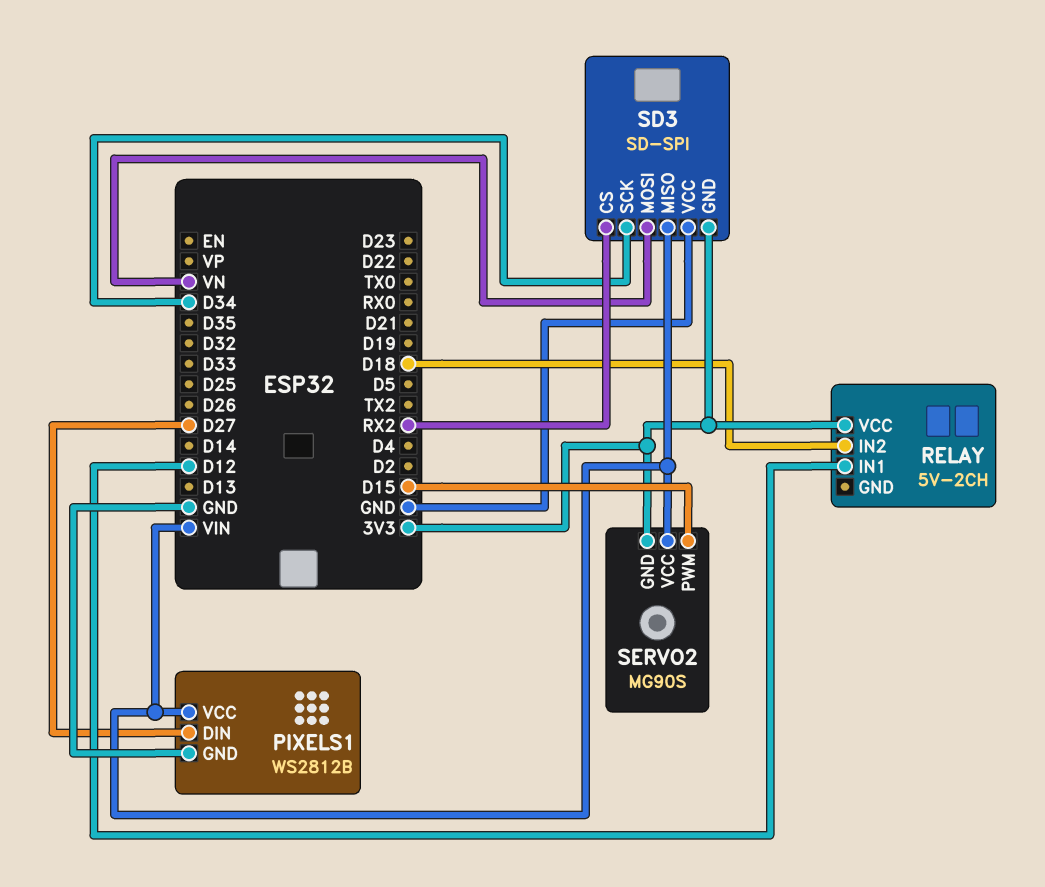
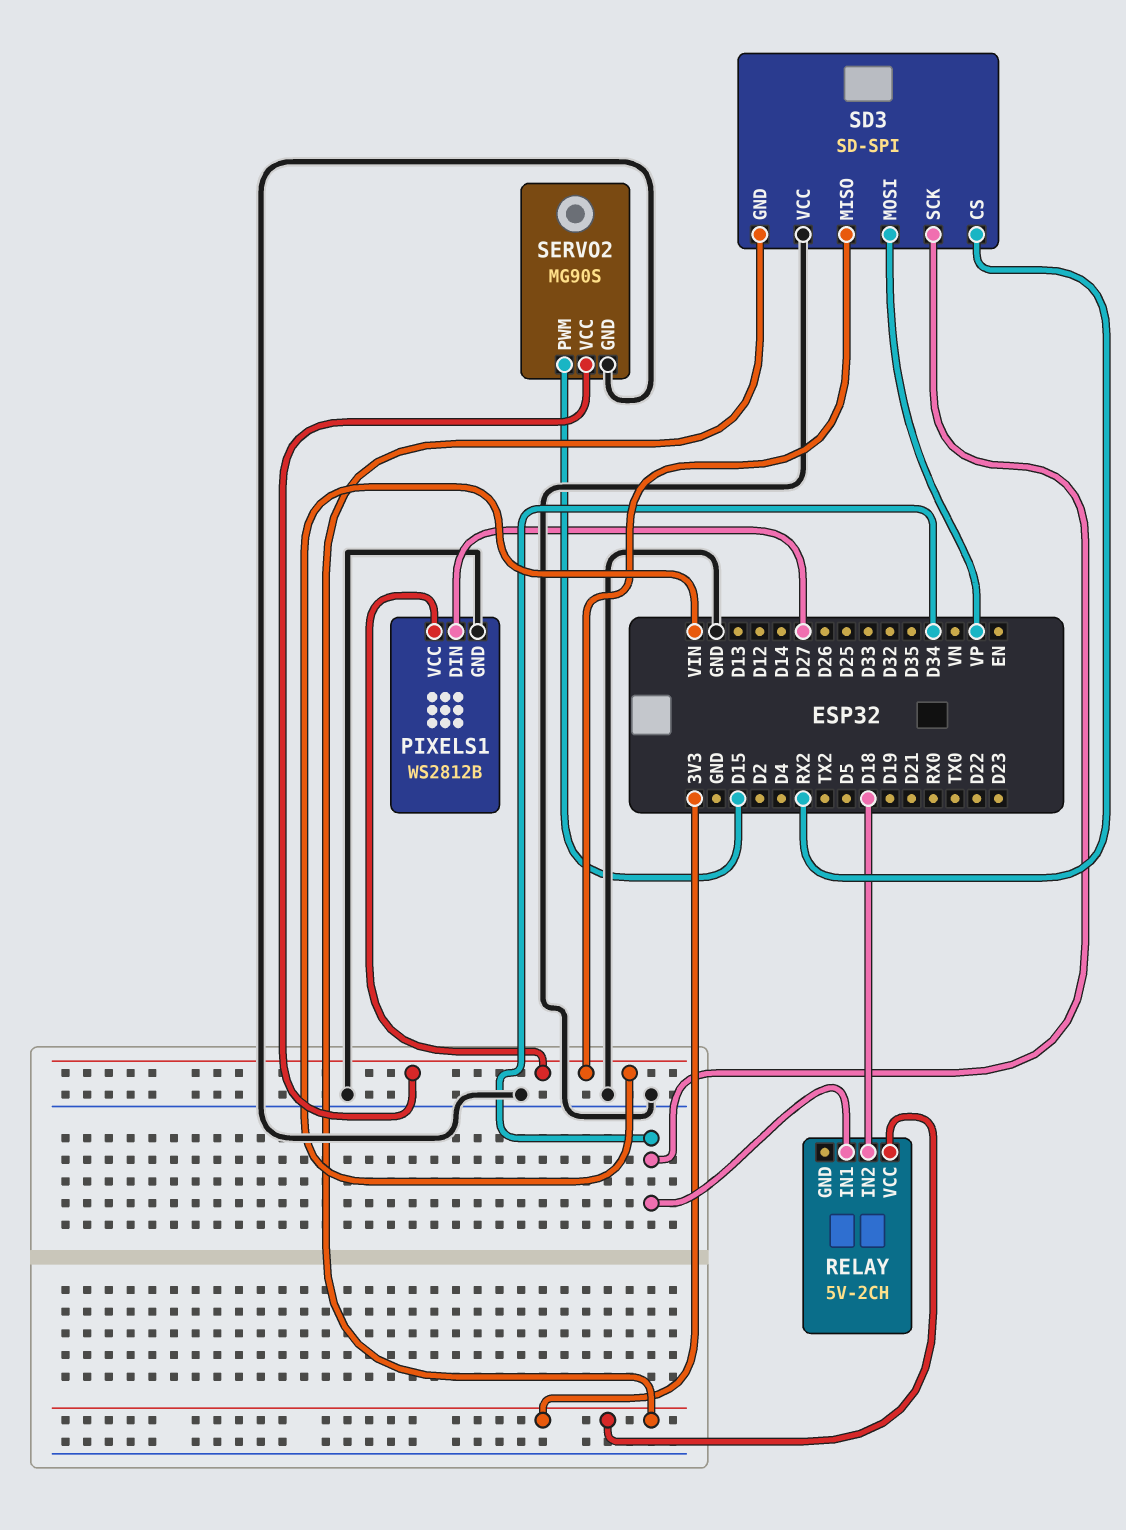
RELAY pin IN1: D12 -> D34
SD3 pin MOSI: VN -> VP
SERVO2 pin GND: 3V3 -> GND

